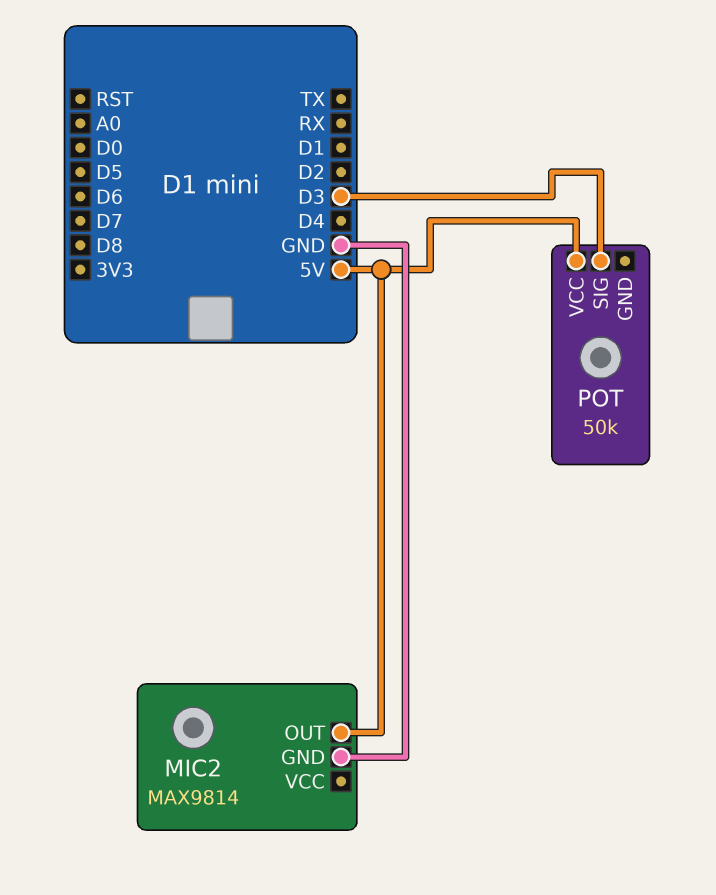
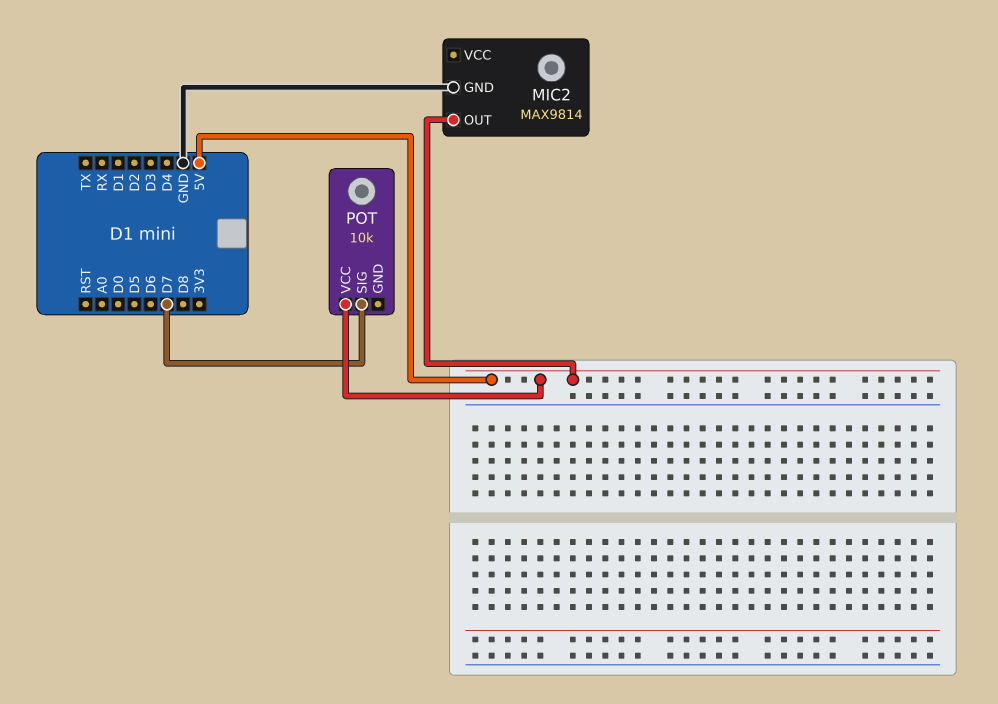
POT: 50k -> 10k
POT pin SIG: D3 -> D7

